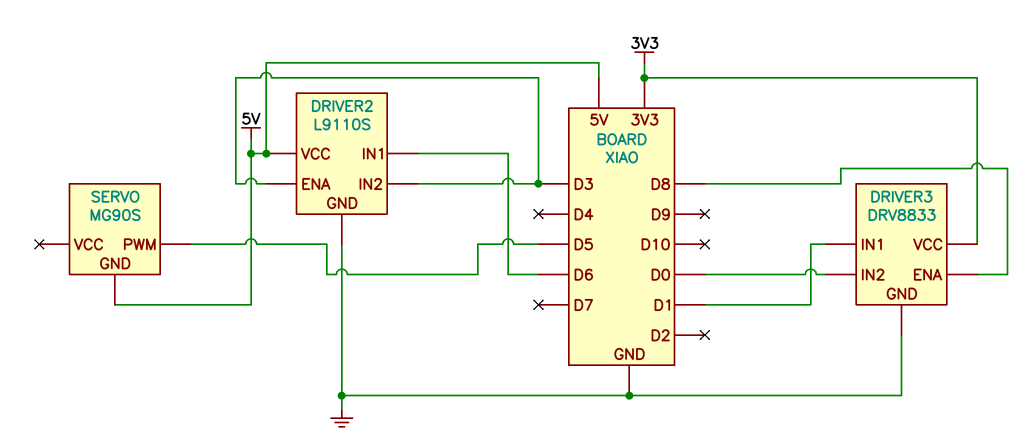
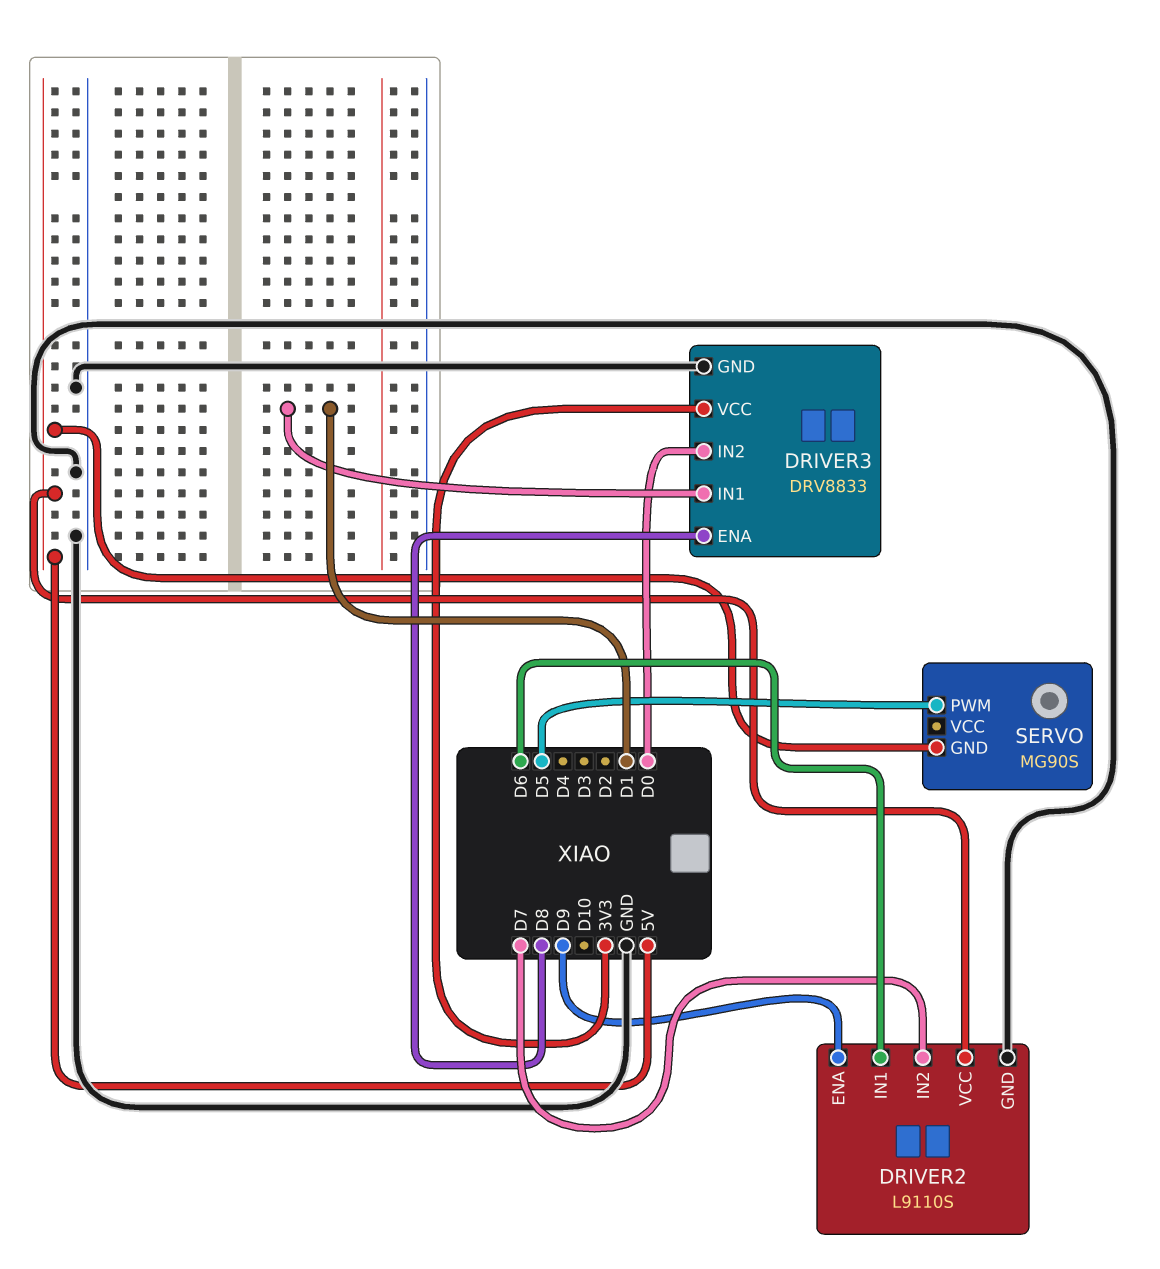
DRIVER2 pin ENA: D3 -> D9
DRIVER2 pin IN2: D3 -> D7

